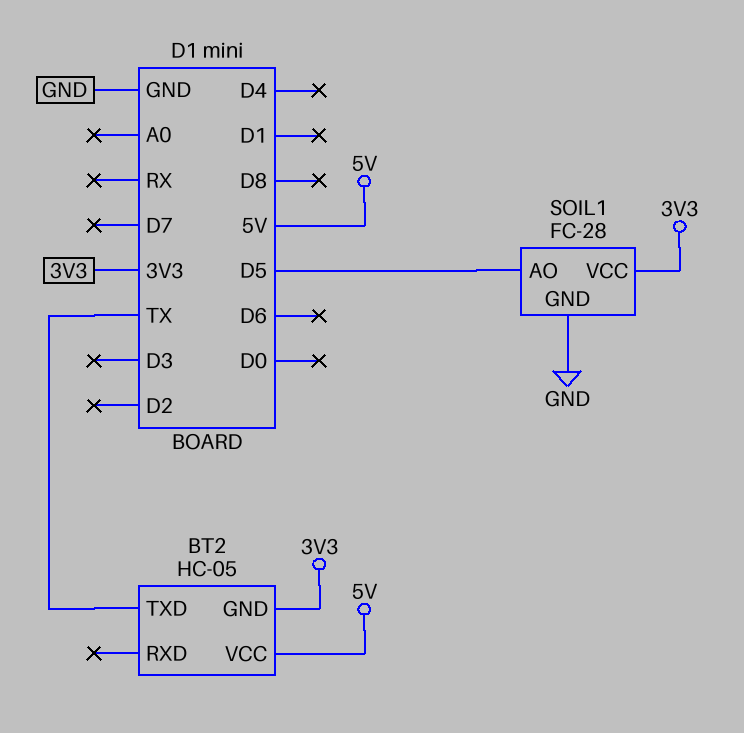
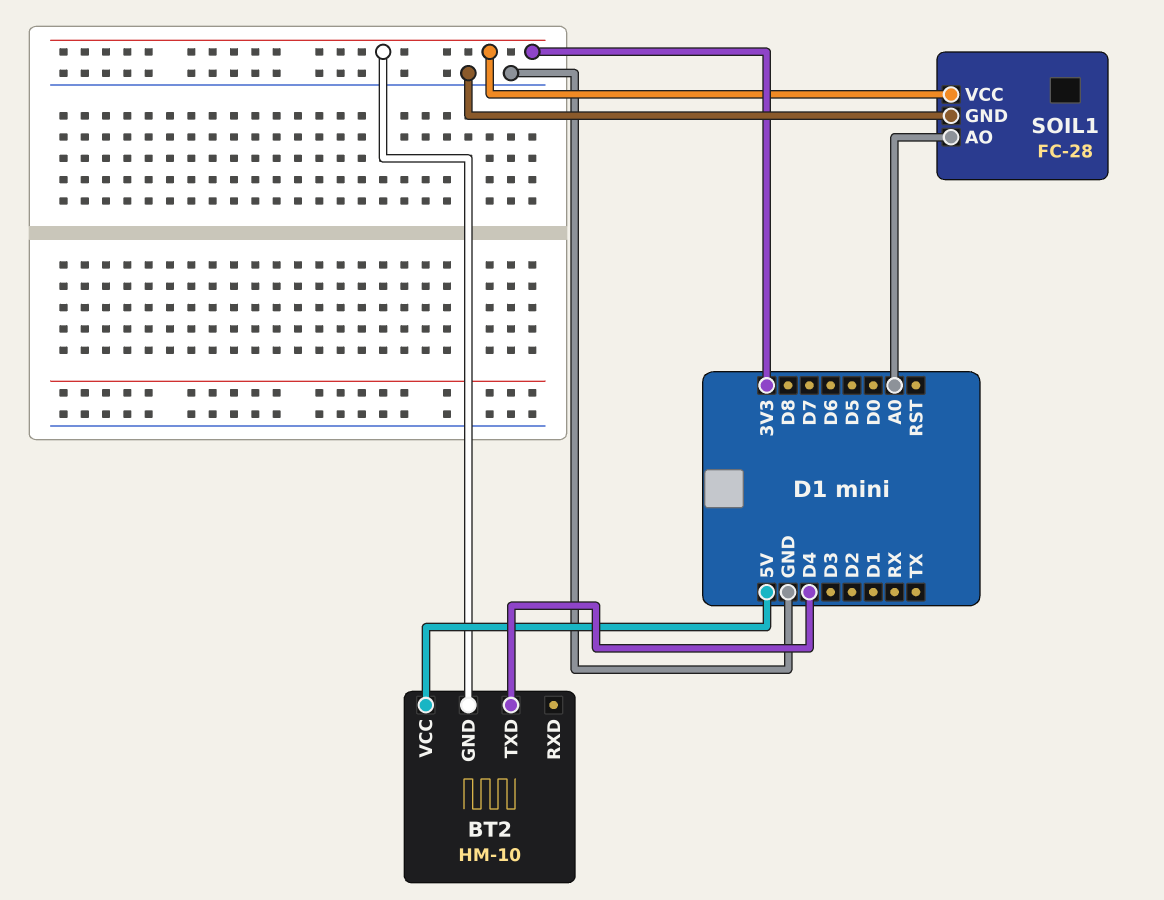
BT2: HC-05 -> HM-10
BT2 pin TXD: TX -> D4
SOIL1 pin AO: D5 -> A0

